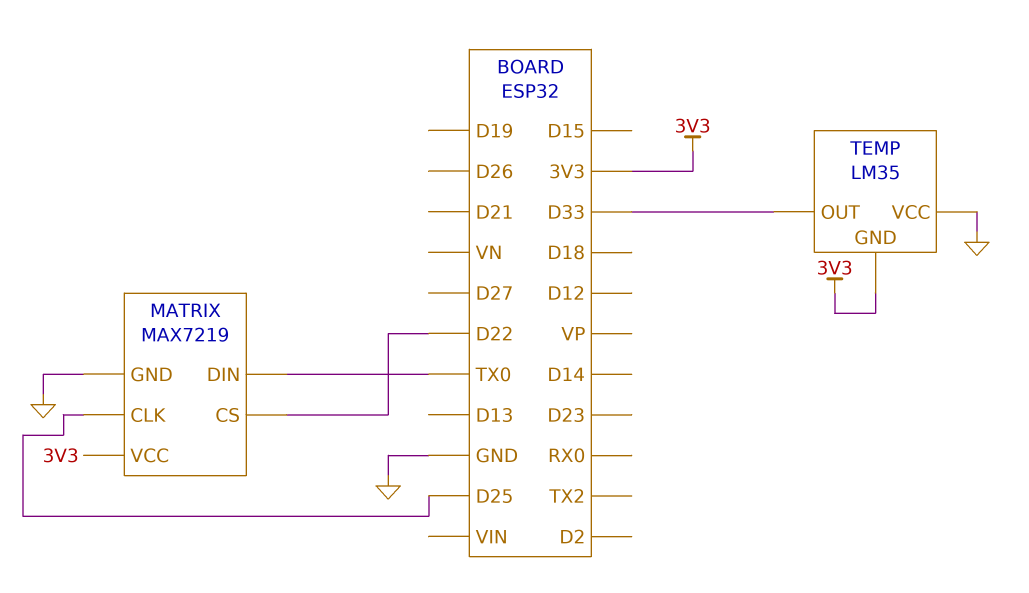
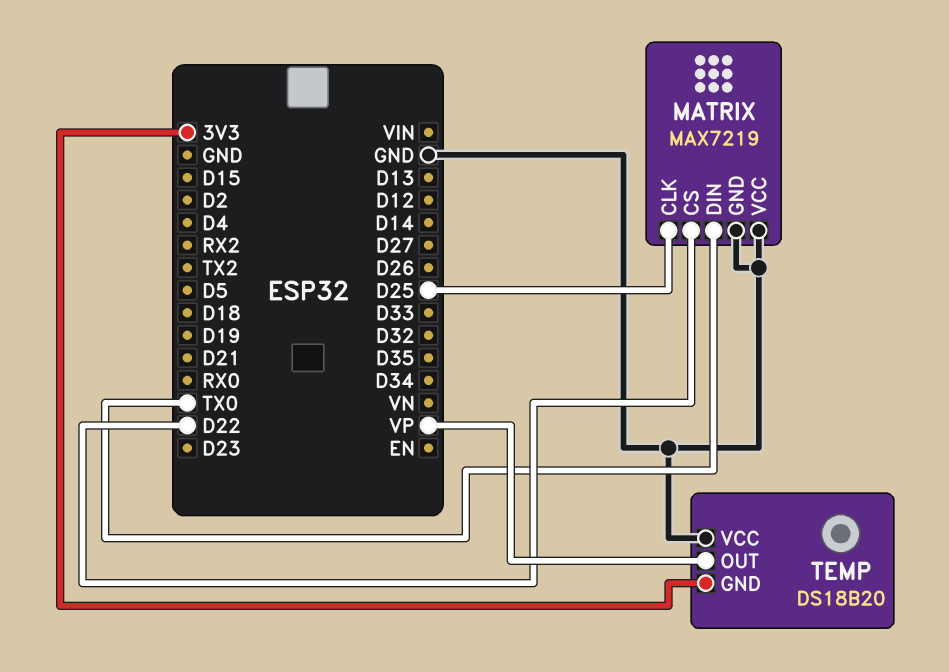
MATRIX pin VCC: 3V3 -> GND
TEMP: LM35 -> DS18B20
TEMP pin OUT: D33 -> VP

